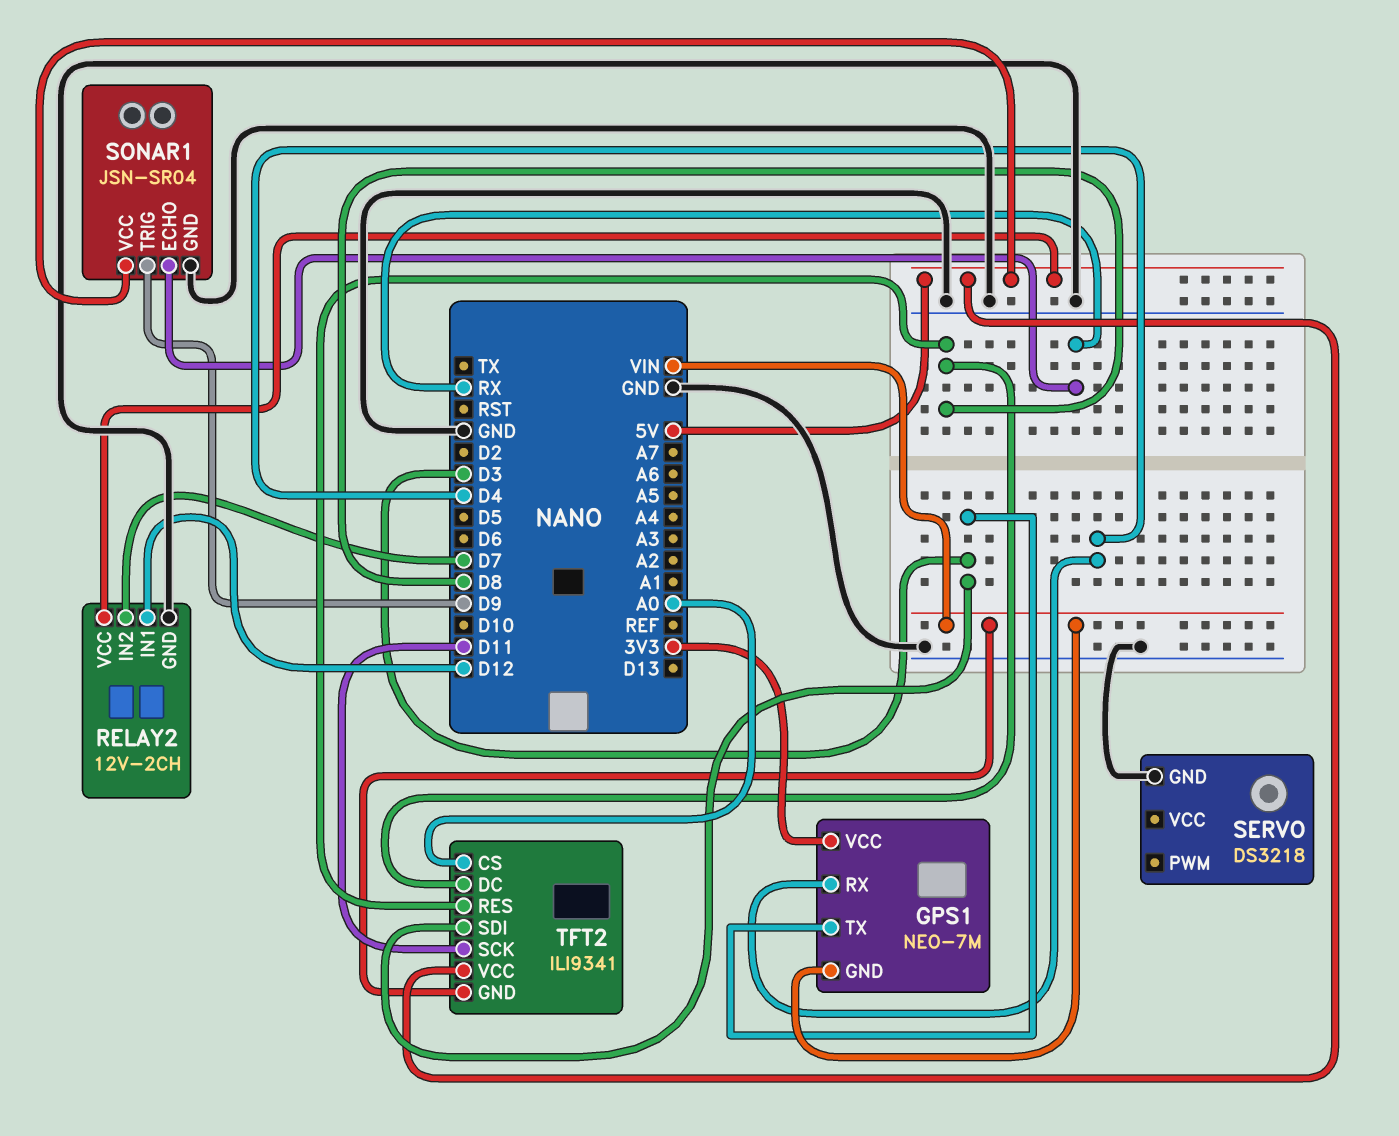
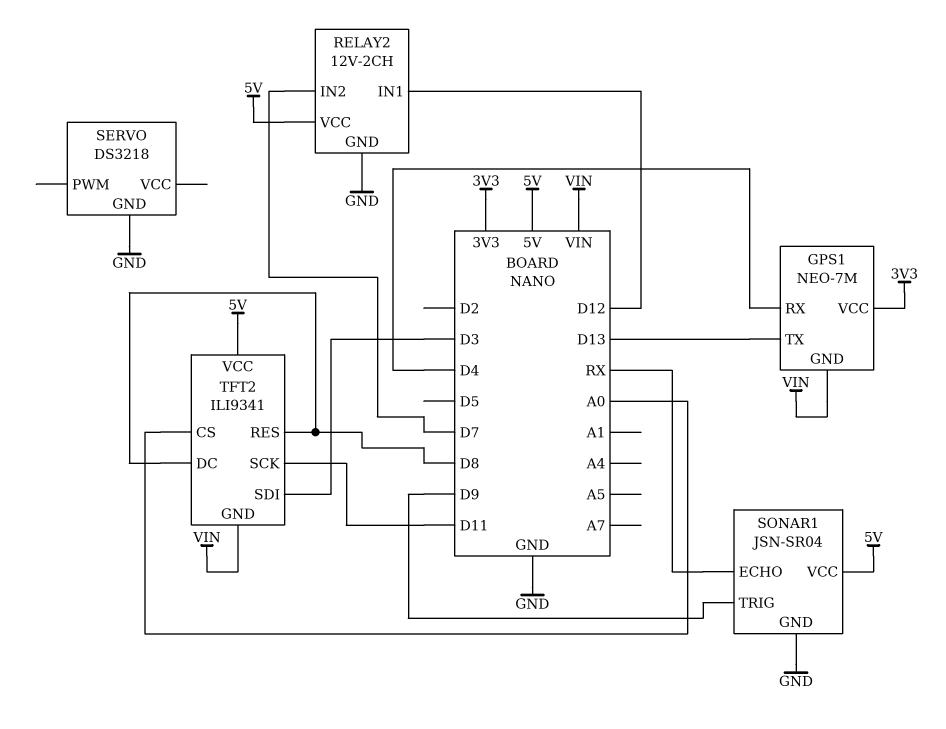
GPS1 pin TX: D3 -> D13

